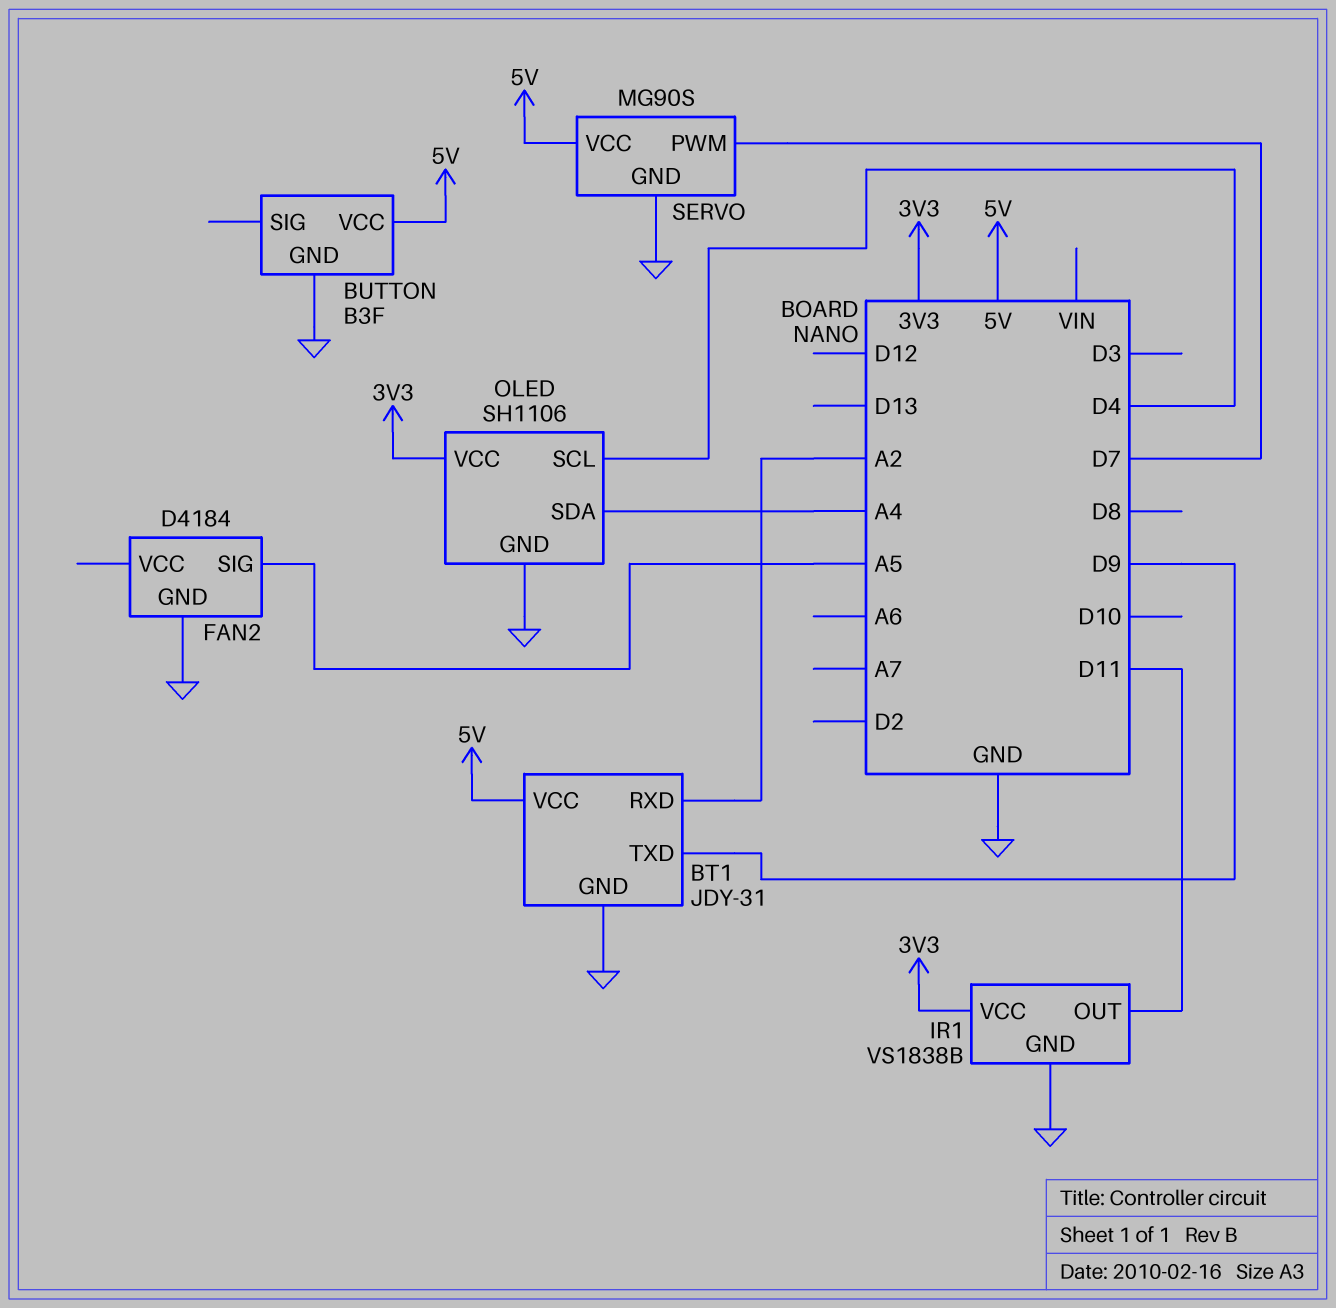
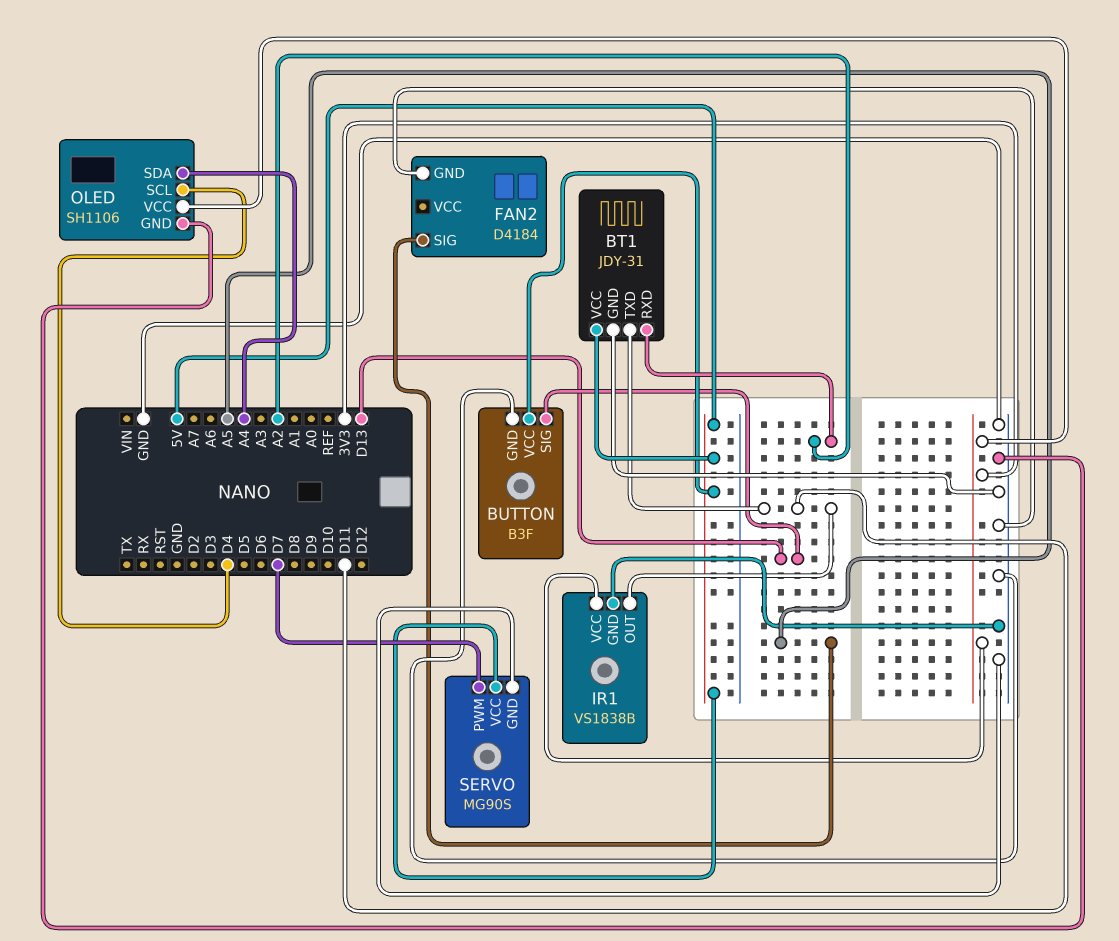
BT1 pin TXD: D9 -> D11
BUTTON pin SIG: none -> D13

